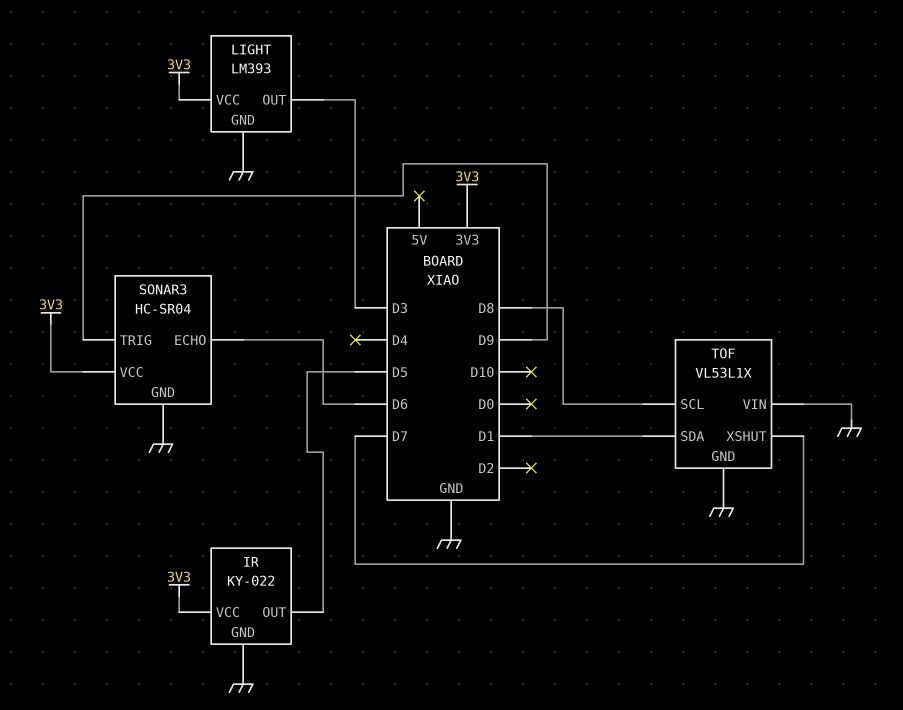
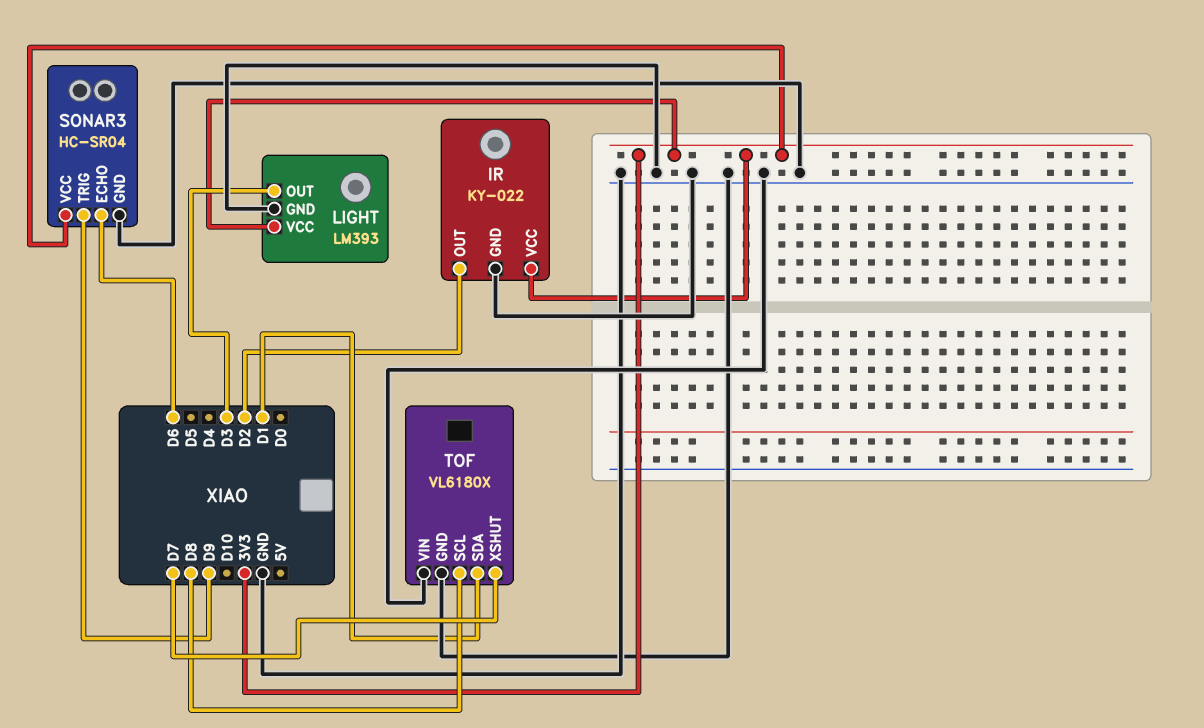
IR pin OUT: D5 -> D2
TOF: VL53L1X -> VL6180X

